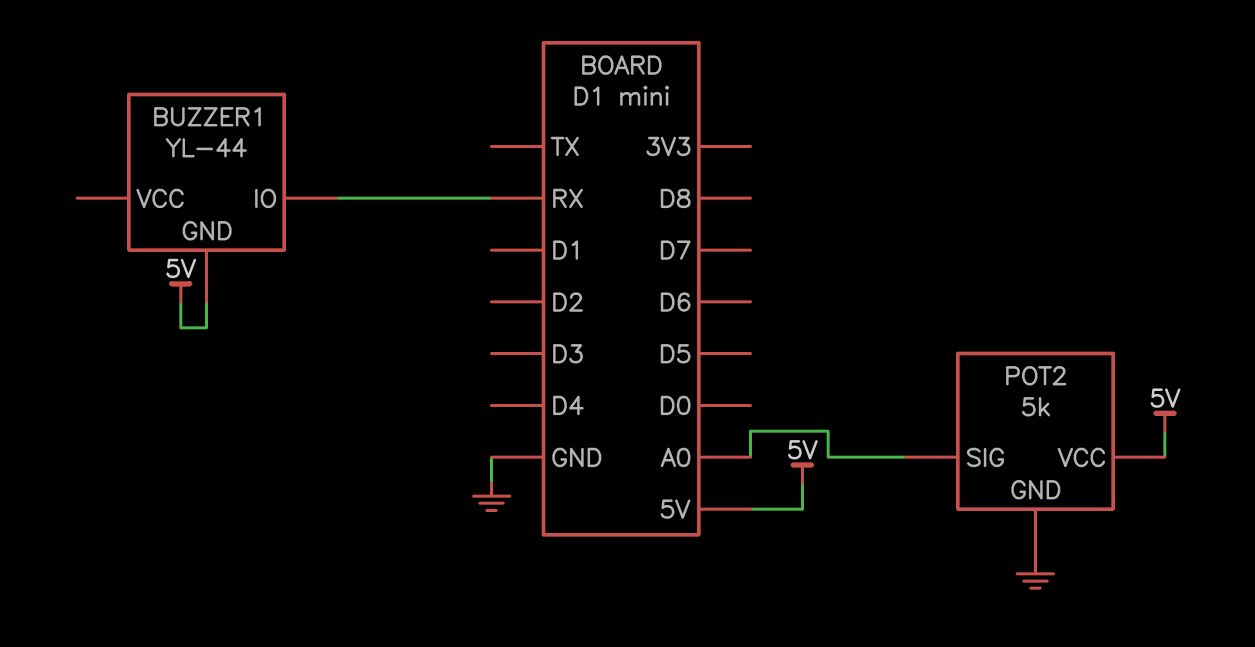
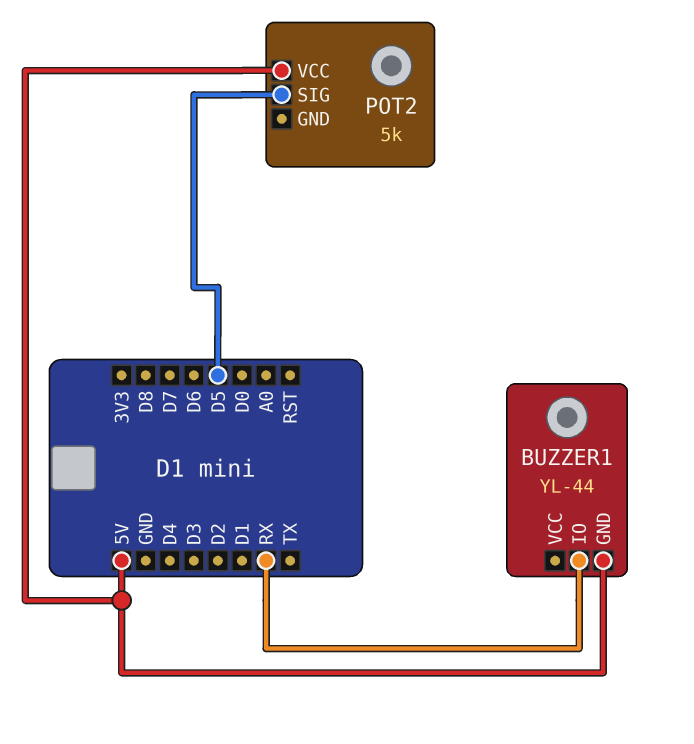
POT2 pin GND: GND -> none
POT2 pin SIG: A0 -> D5

